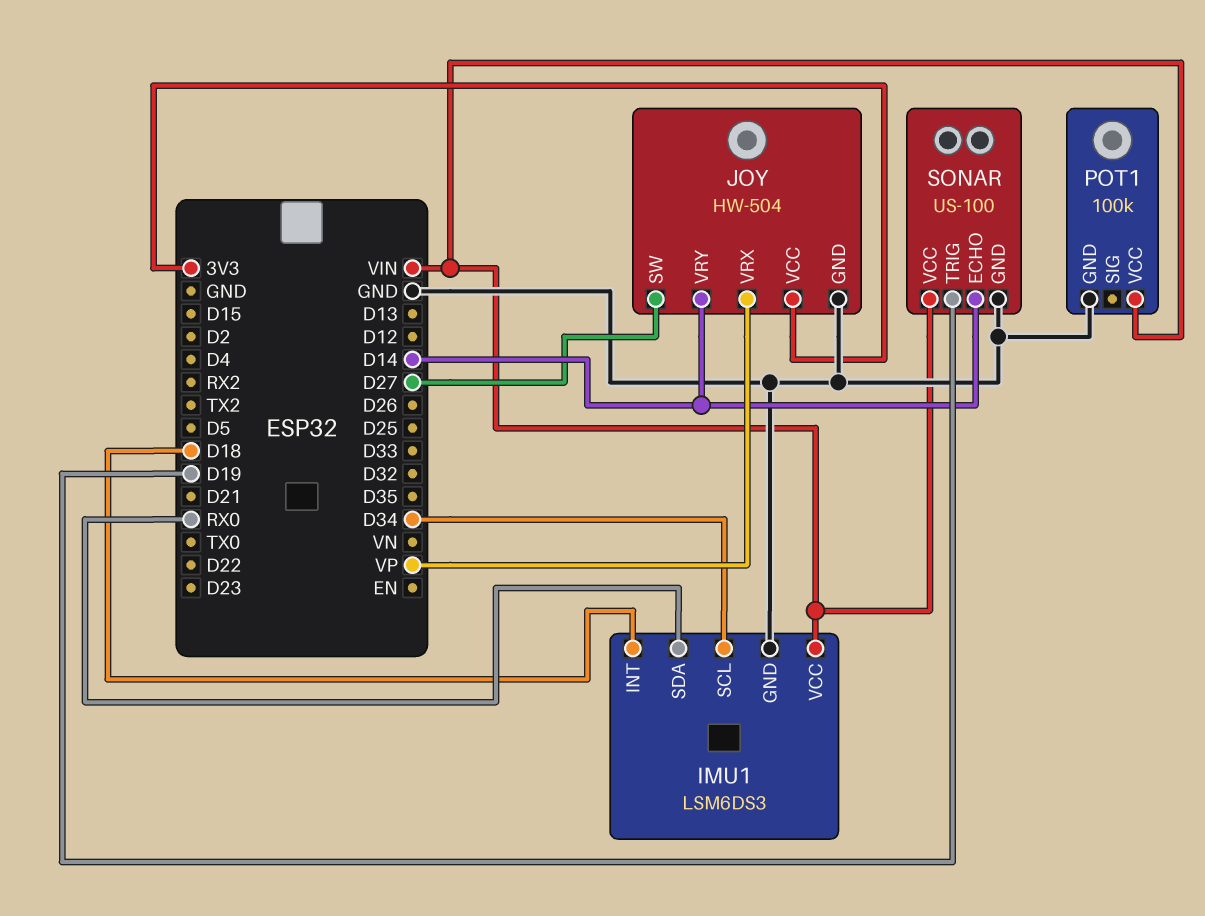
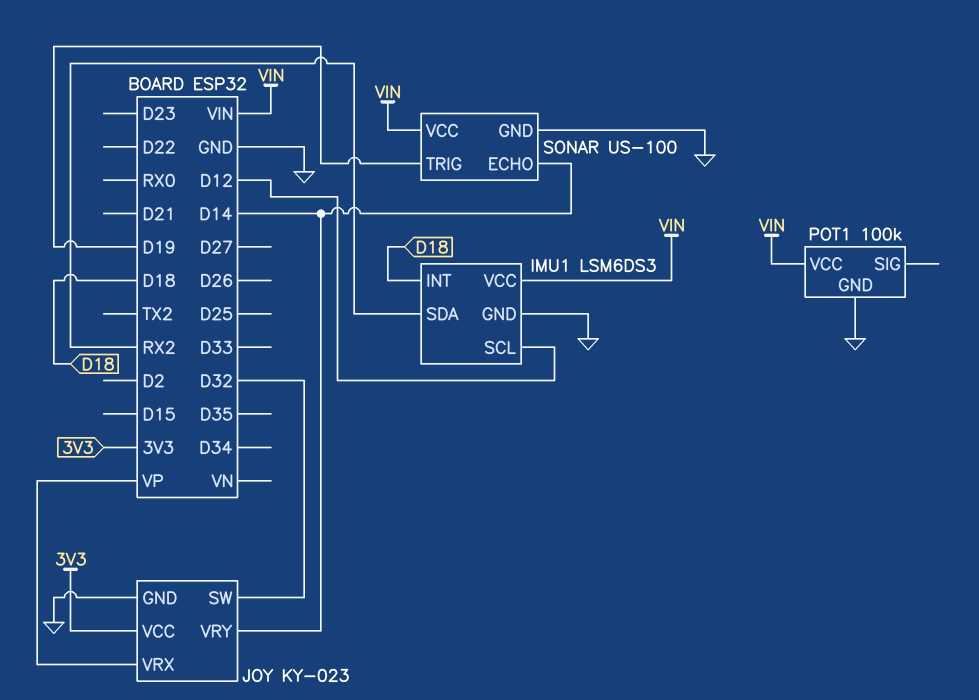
IMU1 pin SCL: D34 -> D12
IMU1 pin SDA: RX0 -> RX2
JOY: HW-504 -> KY-023
JOY pin SW: D27 -> D32

